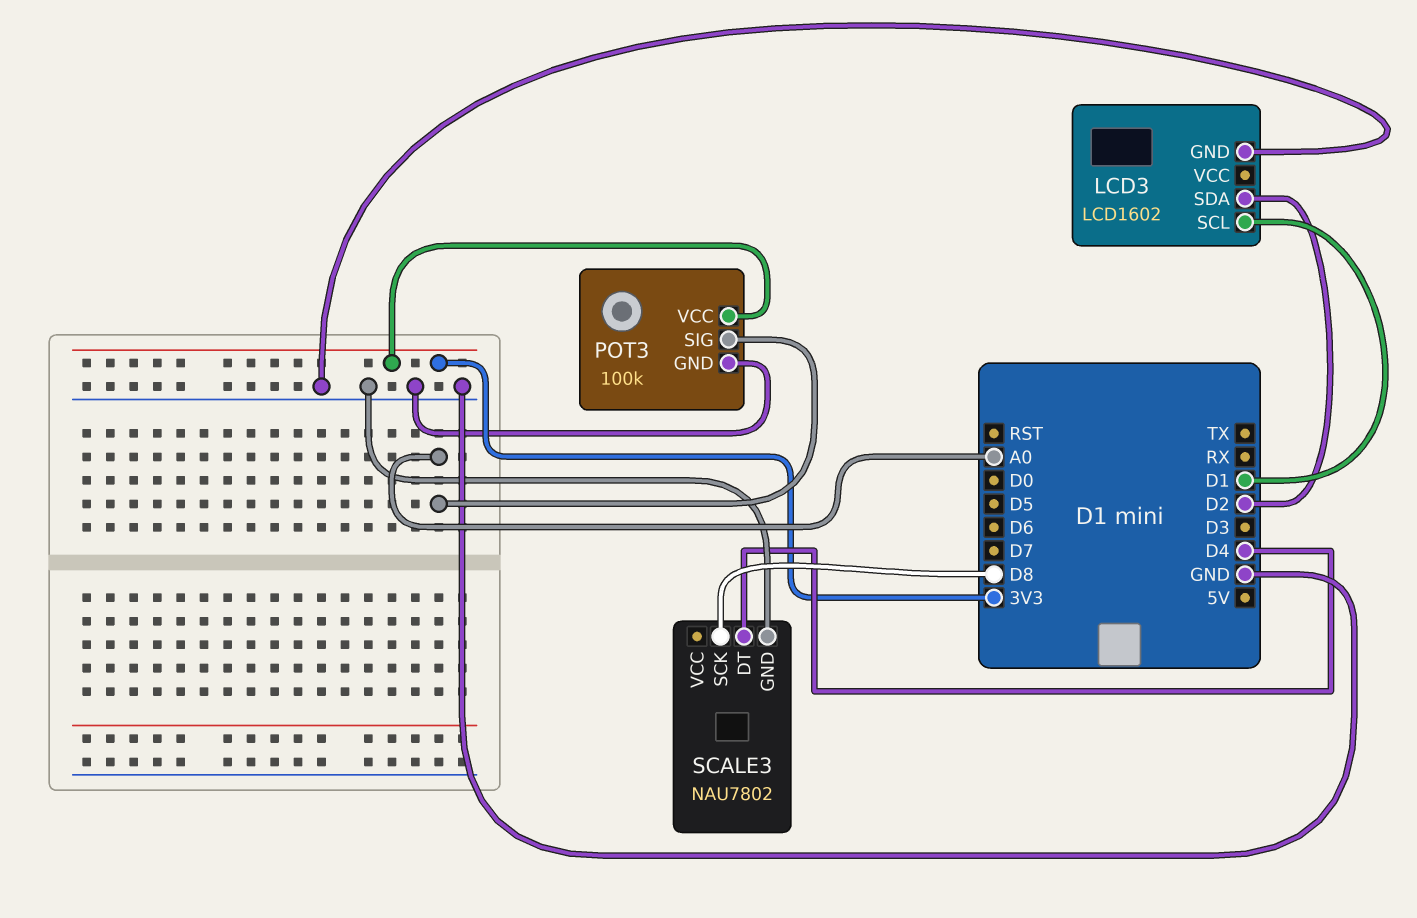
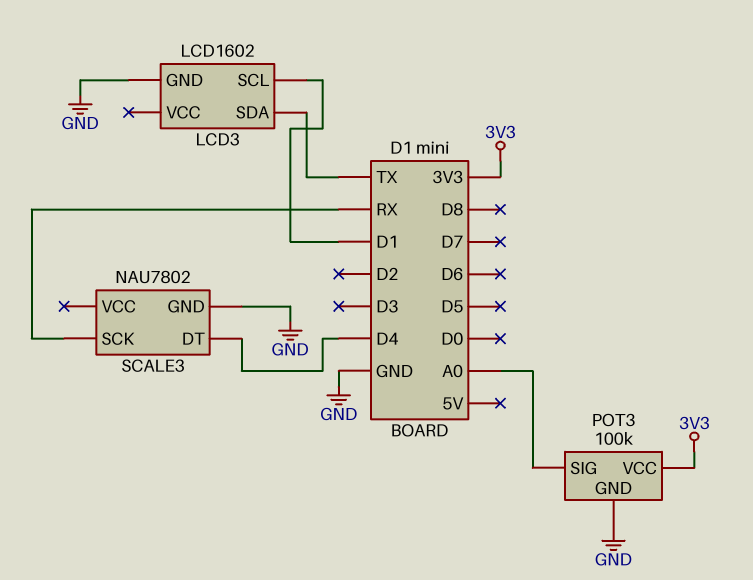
LCD3 pin SDA: D2 -> TX
SCALE3 pin SCK: D8 -> RX

